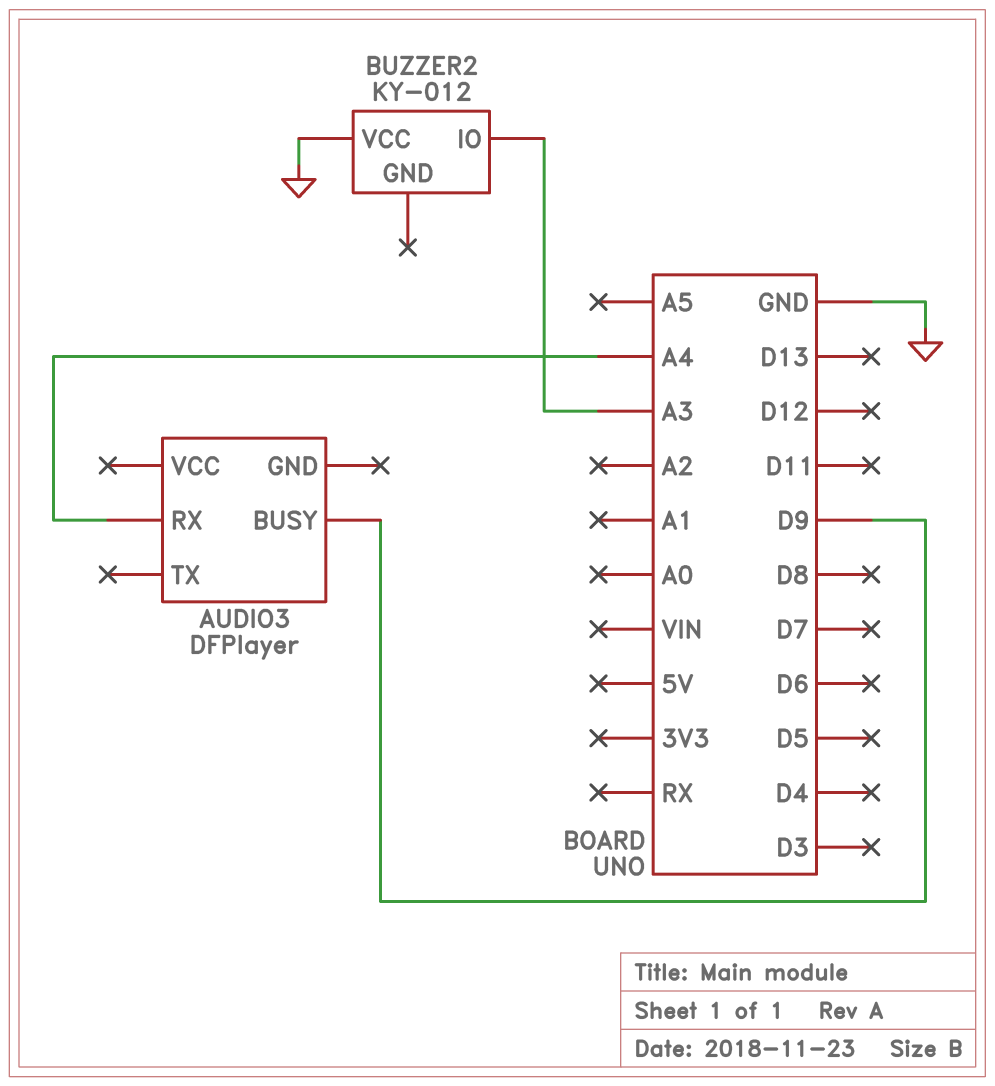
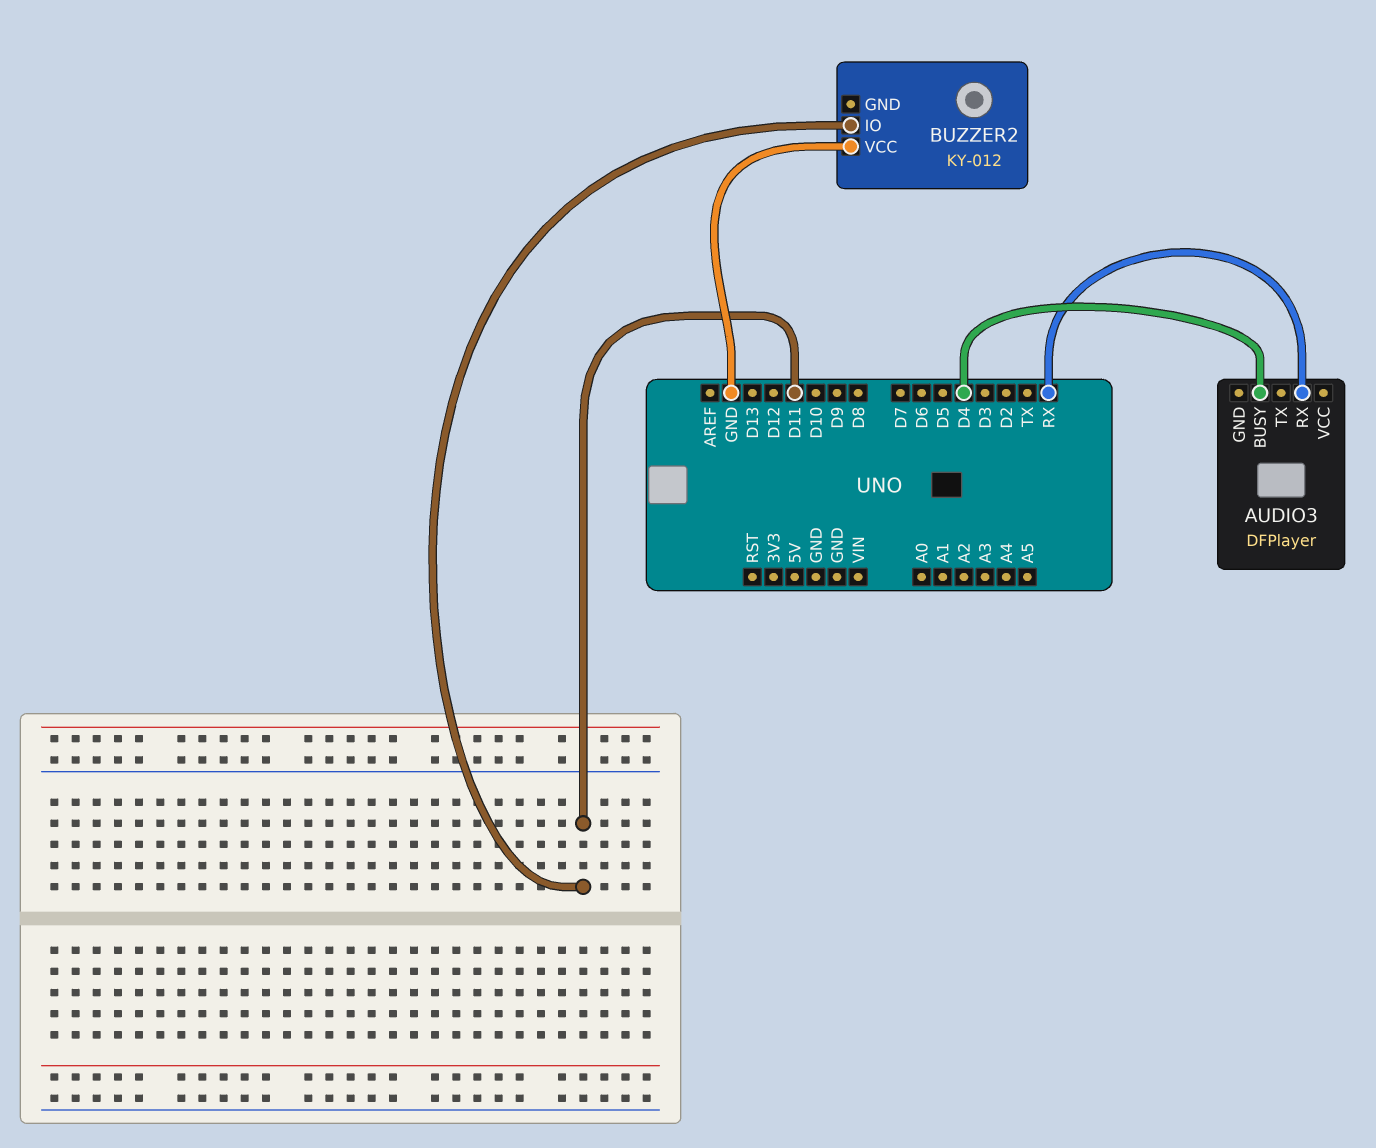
AUDIO3 pin BUSY: D9 -> D4
AUDIO3 pin RX: A4 -> RX
BUZZER2 pin IO: A3 -> D11

